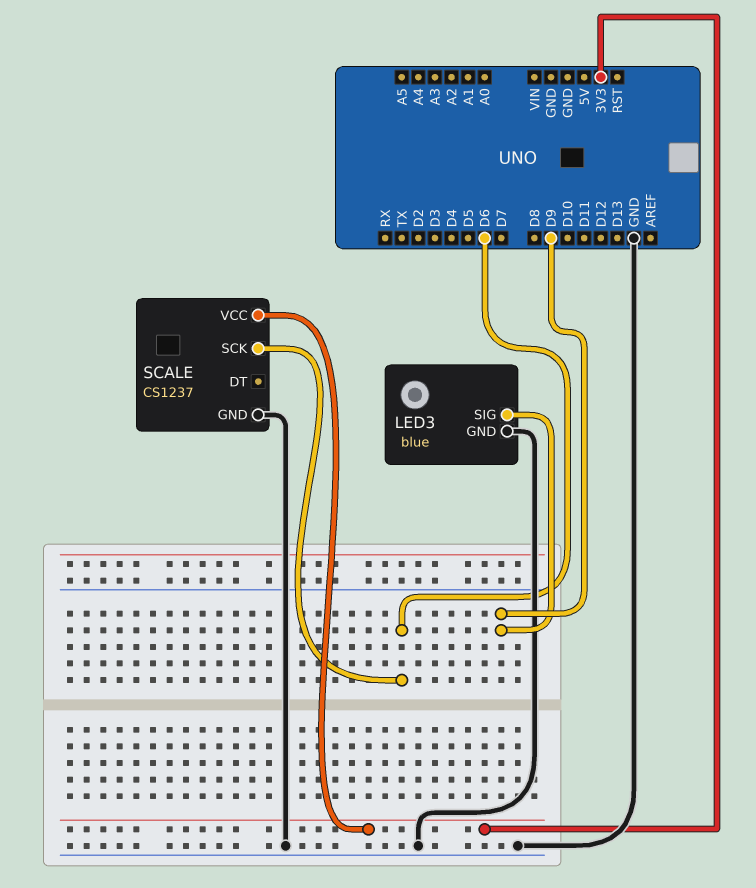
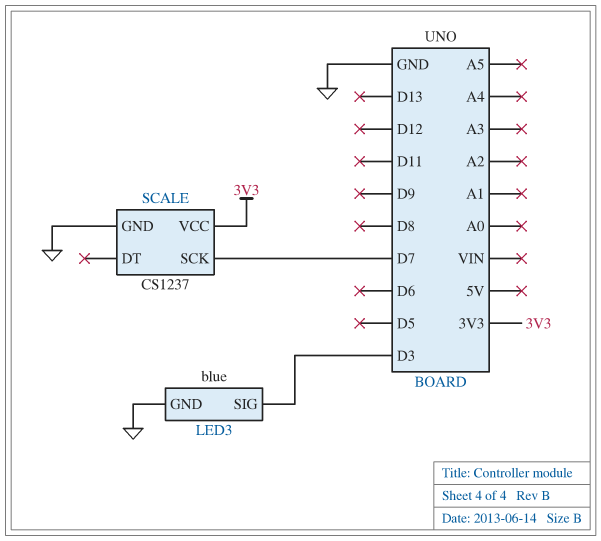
LED3 pin SIG: D9 -> D3
SCALE pin SCK: D6 -> D7

